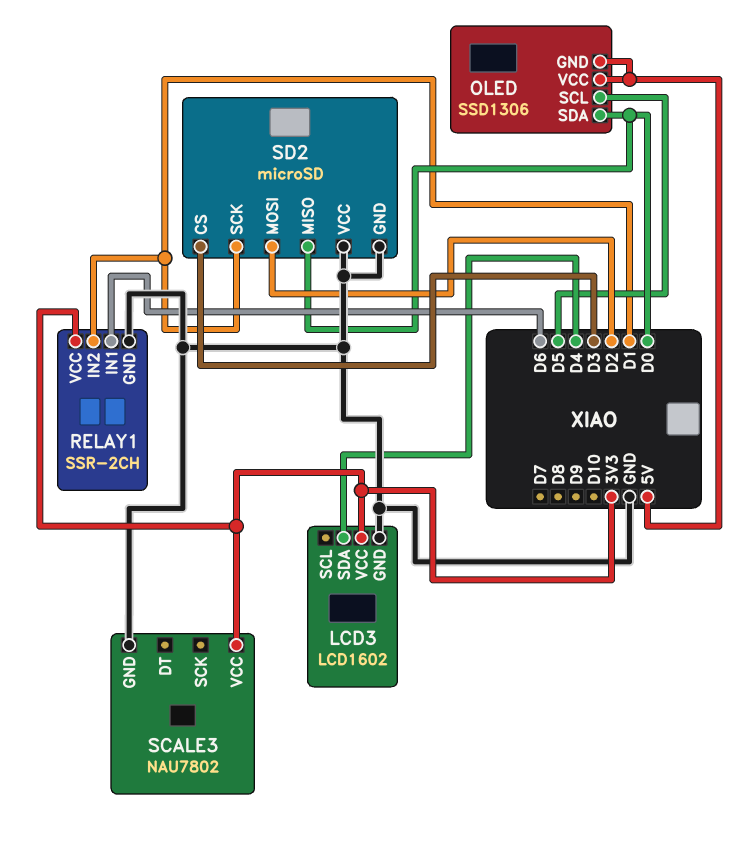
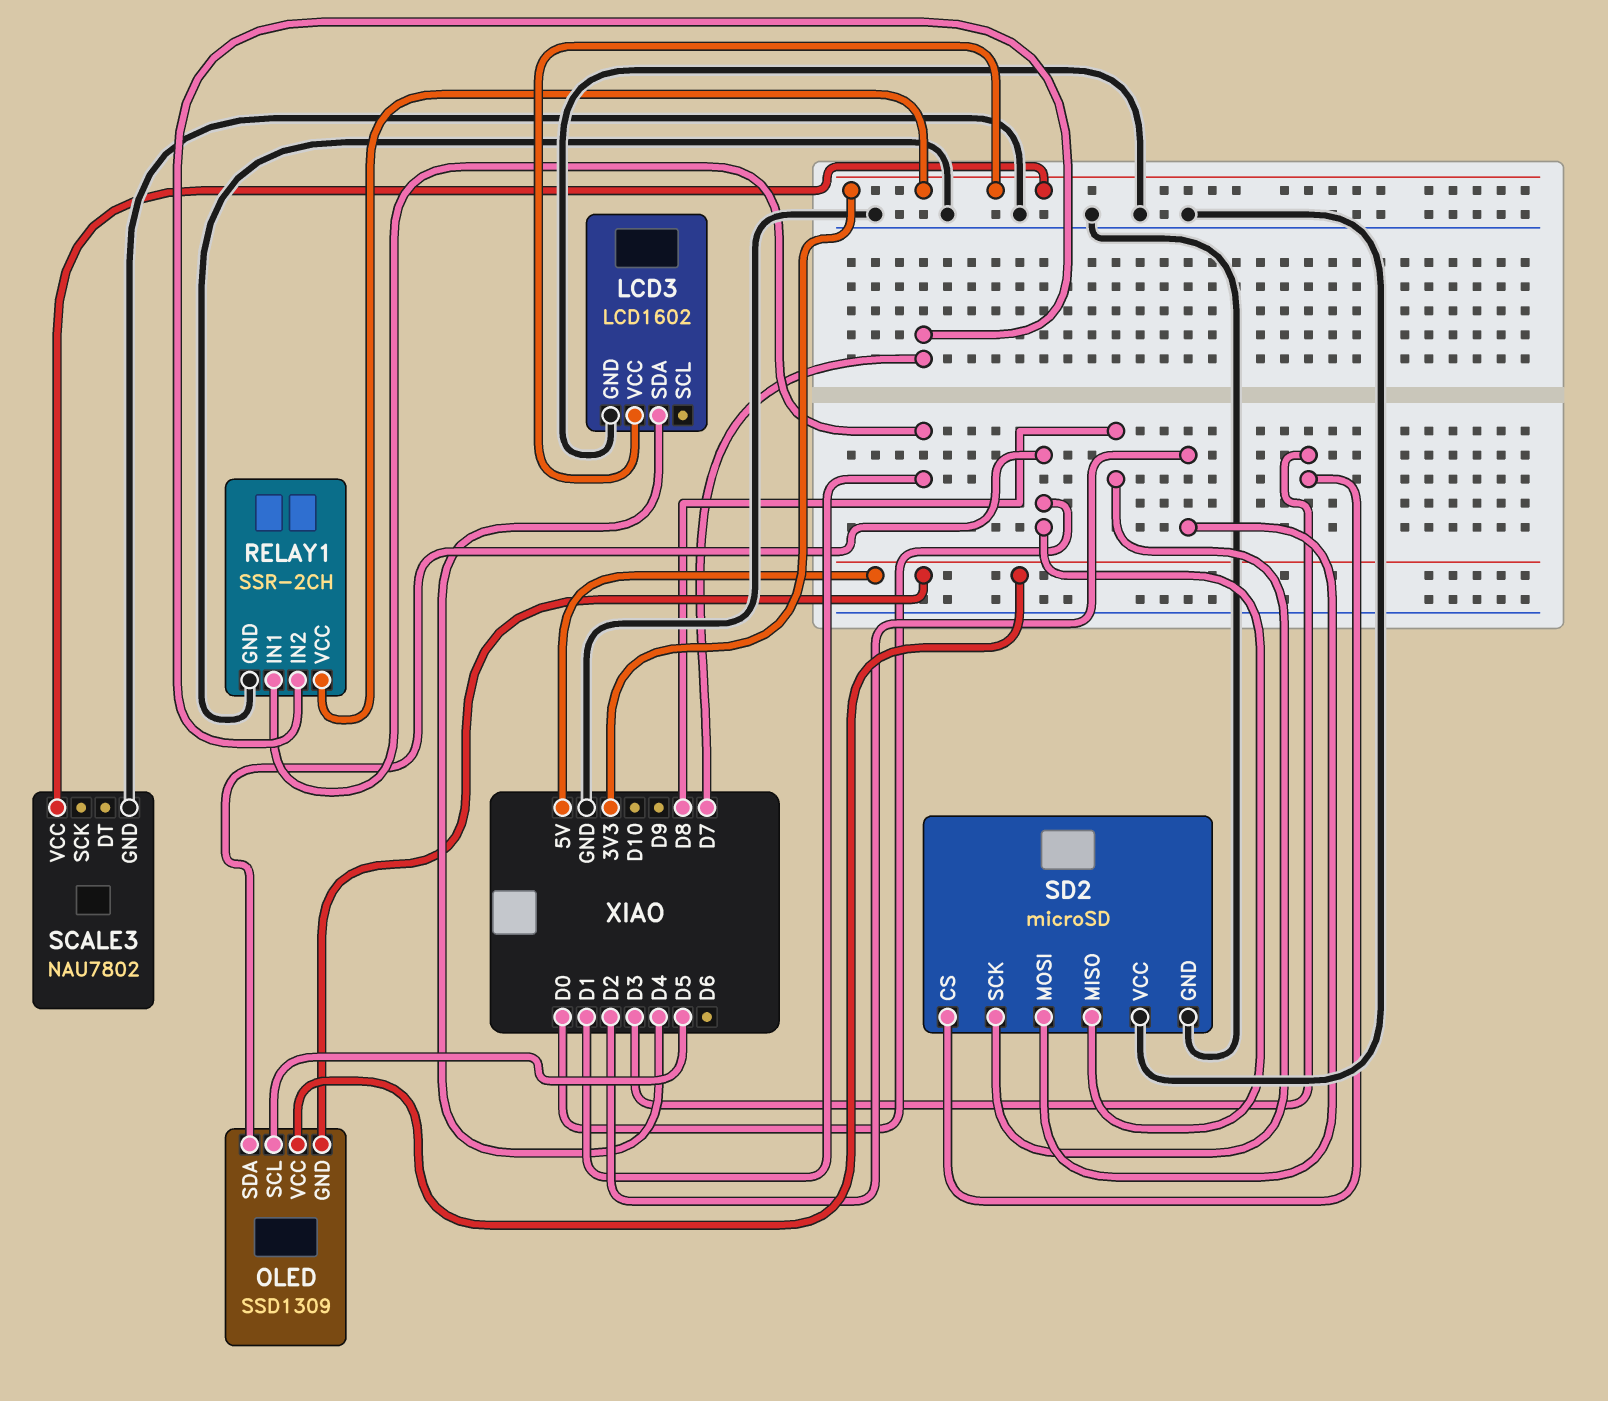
OLED: SSD1306 -> SSD1309
RELAY1 pin IN1: D6 -> D1
RELAY1 pin IN2: D1 -> D7
SD2 pin SCK: D1 -> D8

